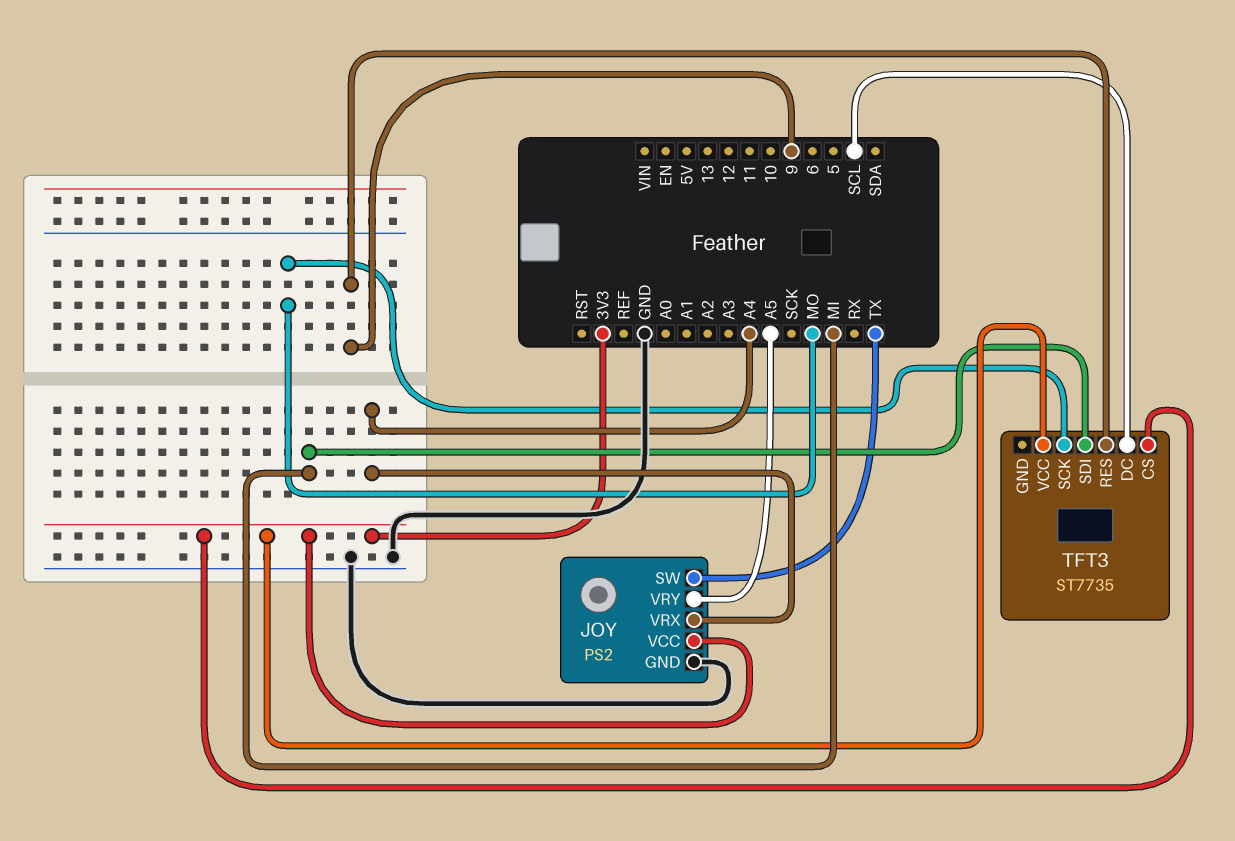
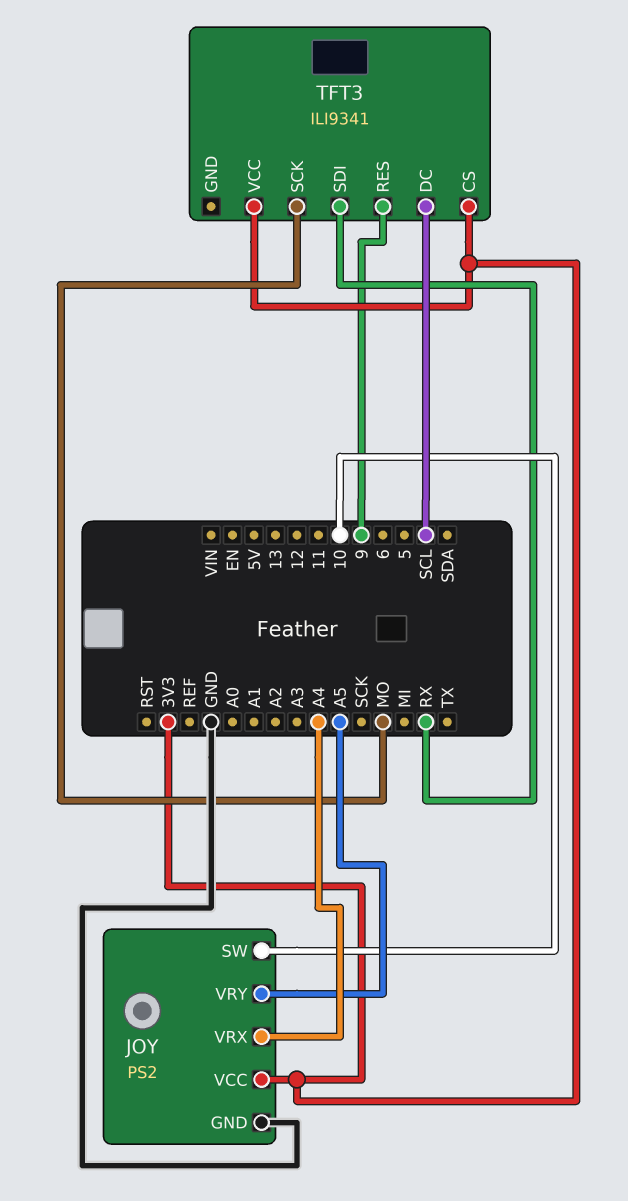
JOY pin SW: TX -> 10
TFT3: ST7735 -> ILI9341
TFT3 pin SDI: MI -> RX

